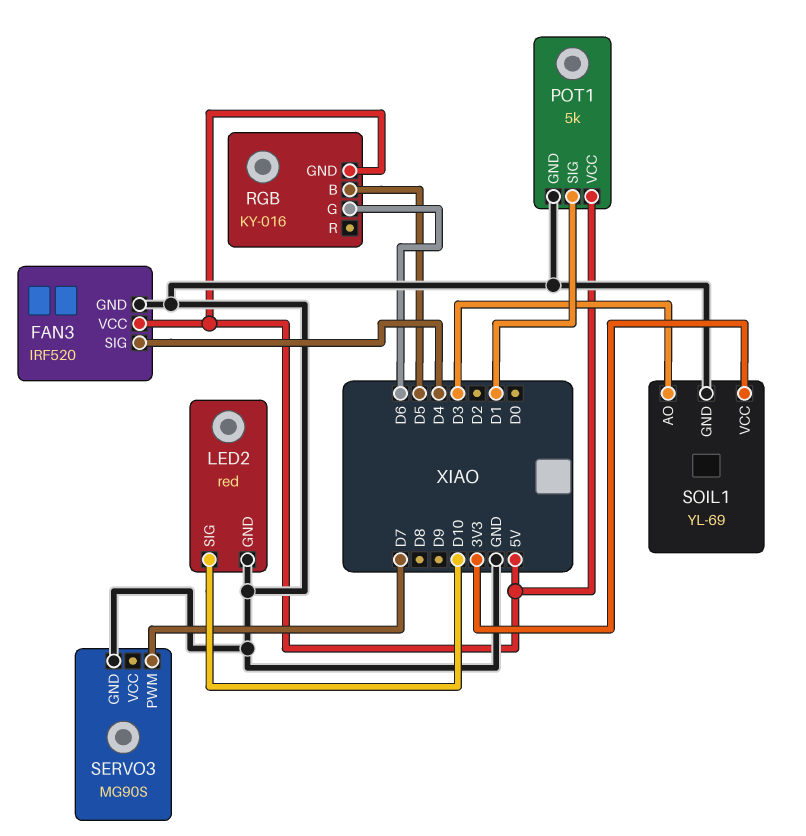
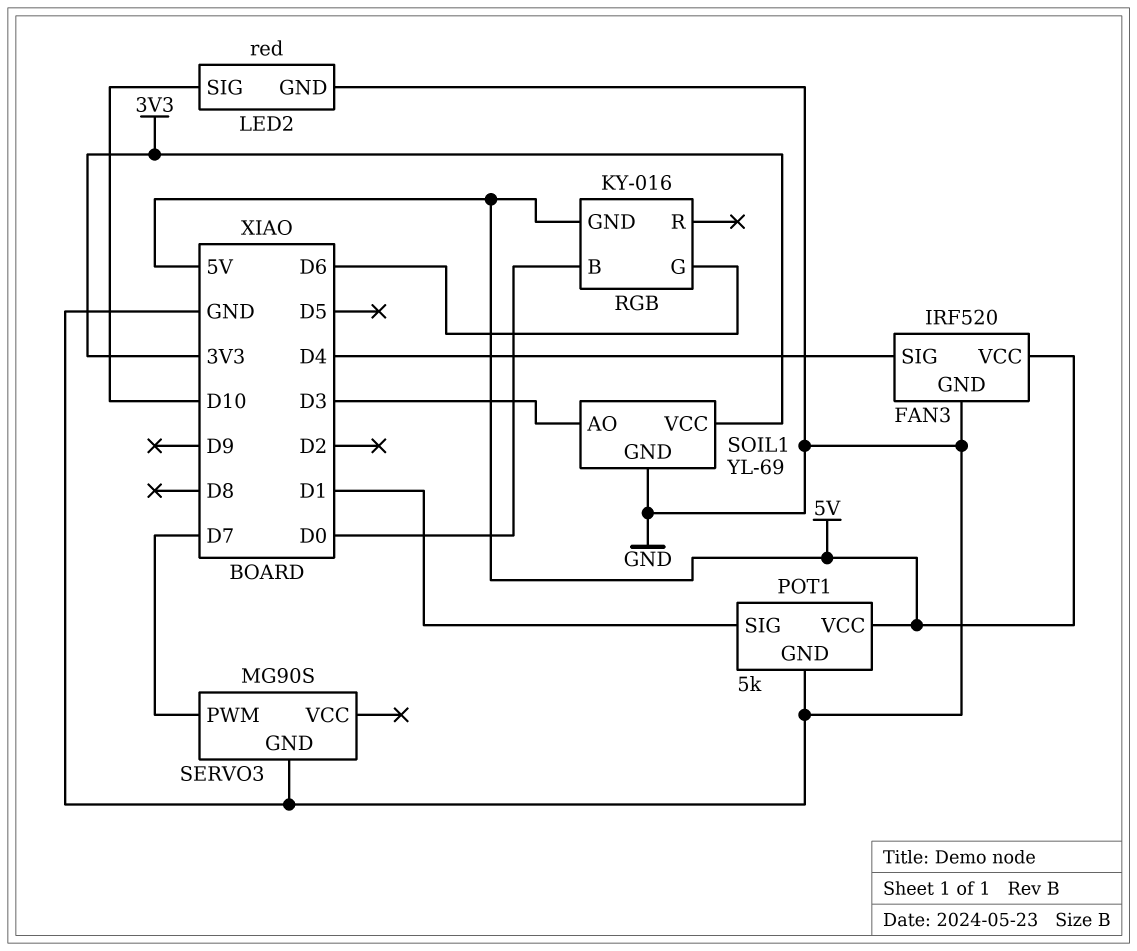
RGB pin B: D5 -> D0

